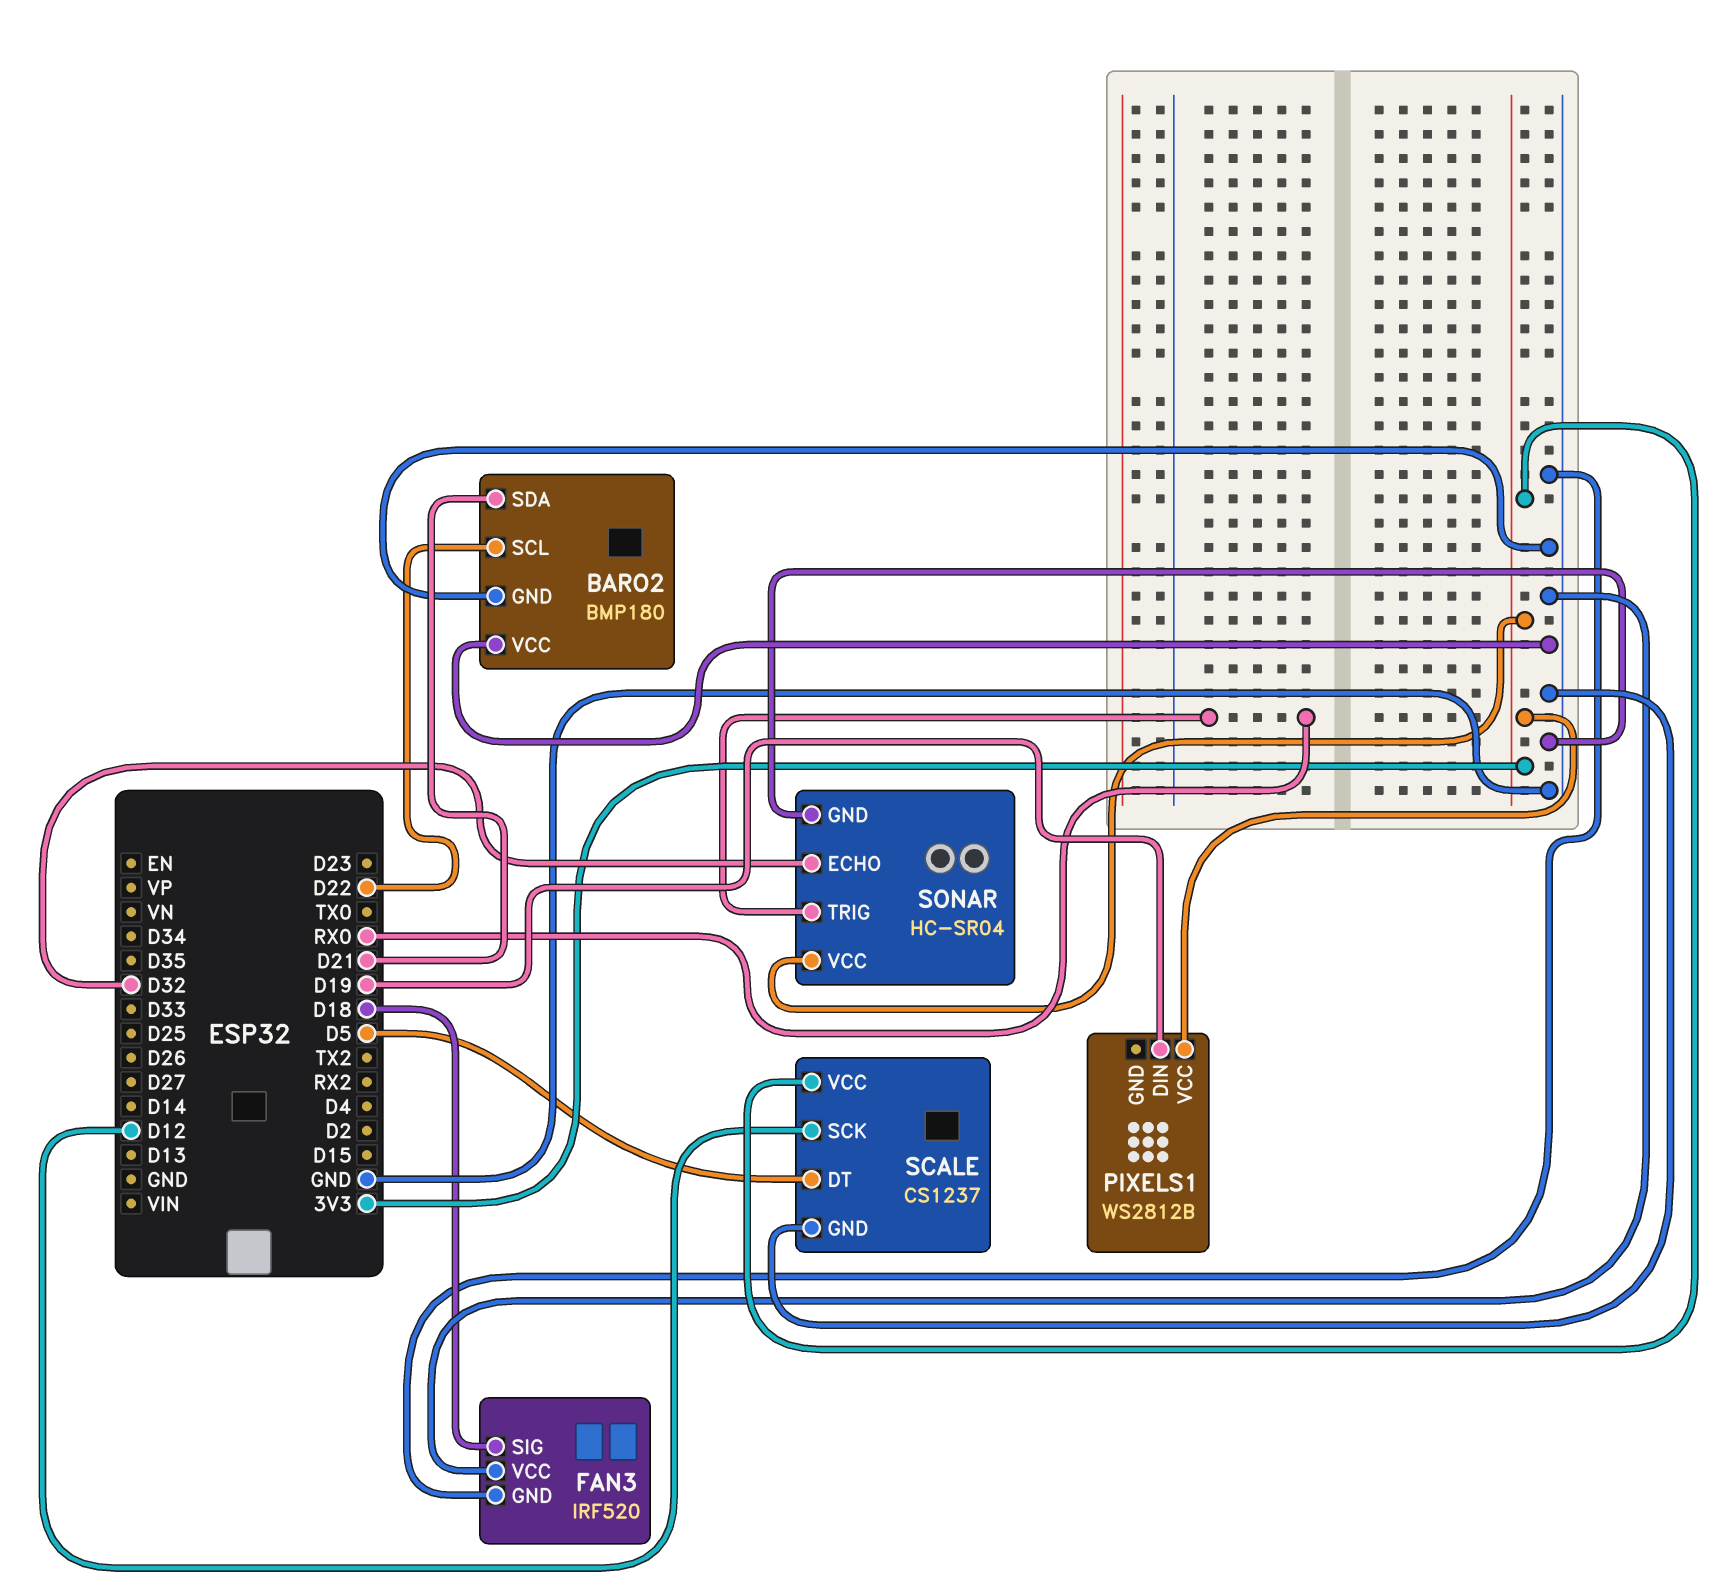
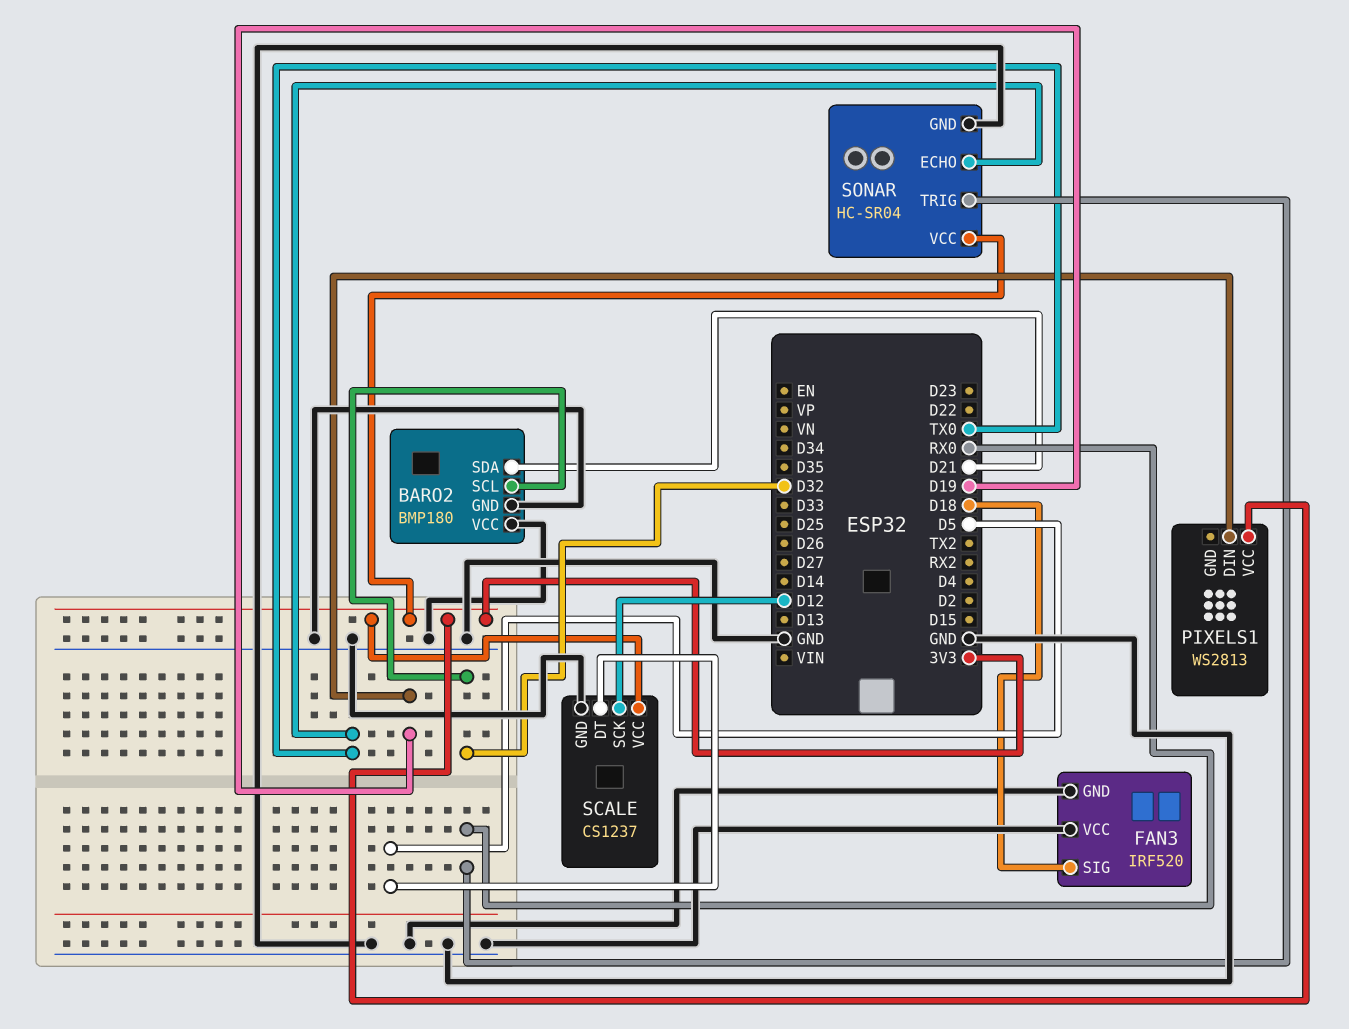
BARO2 pin SCL: D22 -> D32
PIXELS1: WS2812B -> WS2813
SONAR pin ECHO: D32 -> TX0

